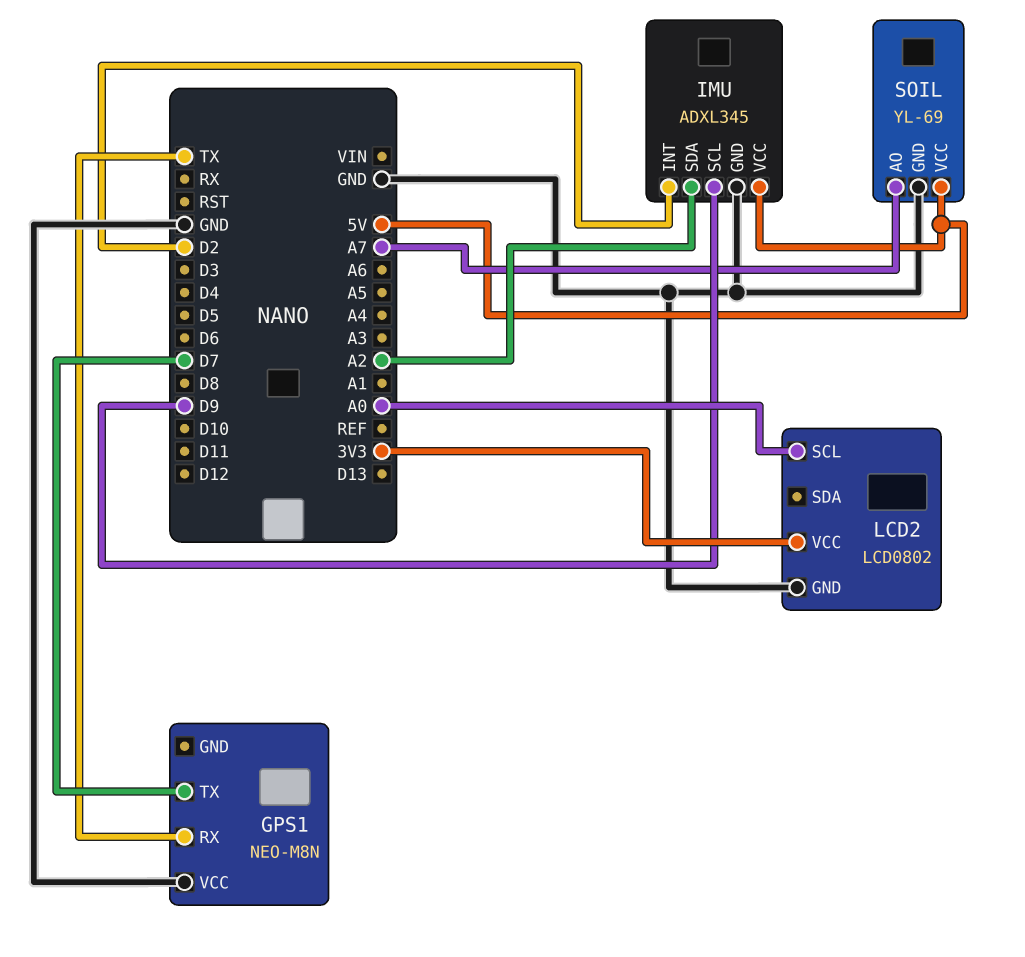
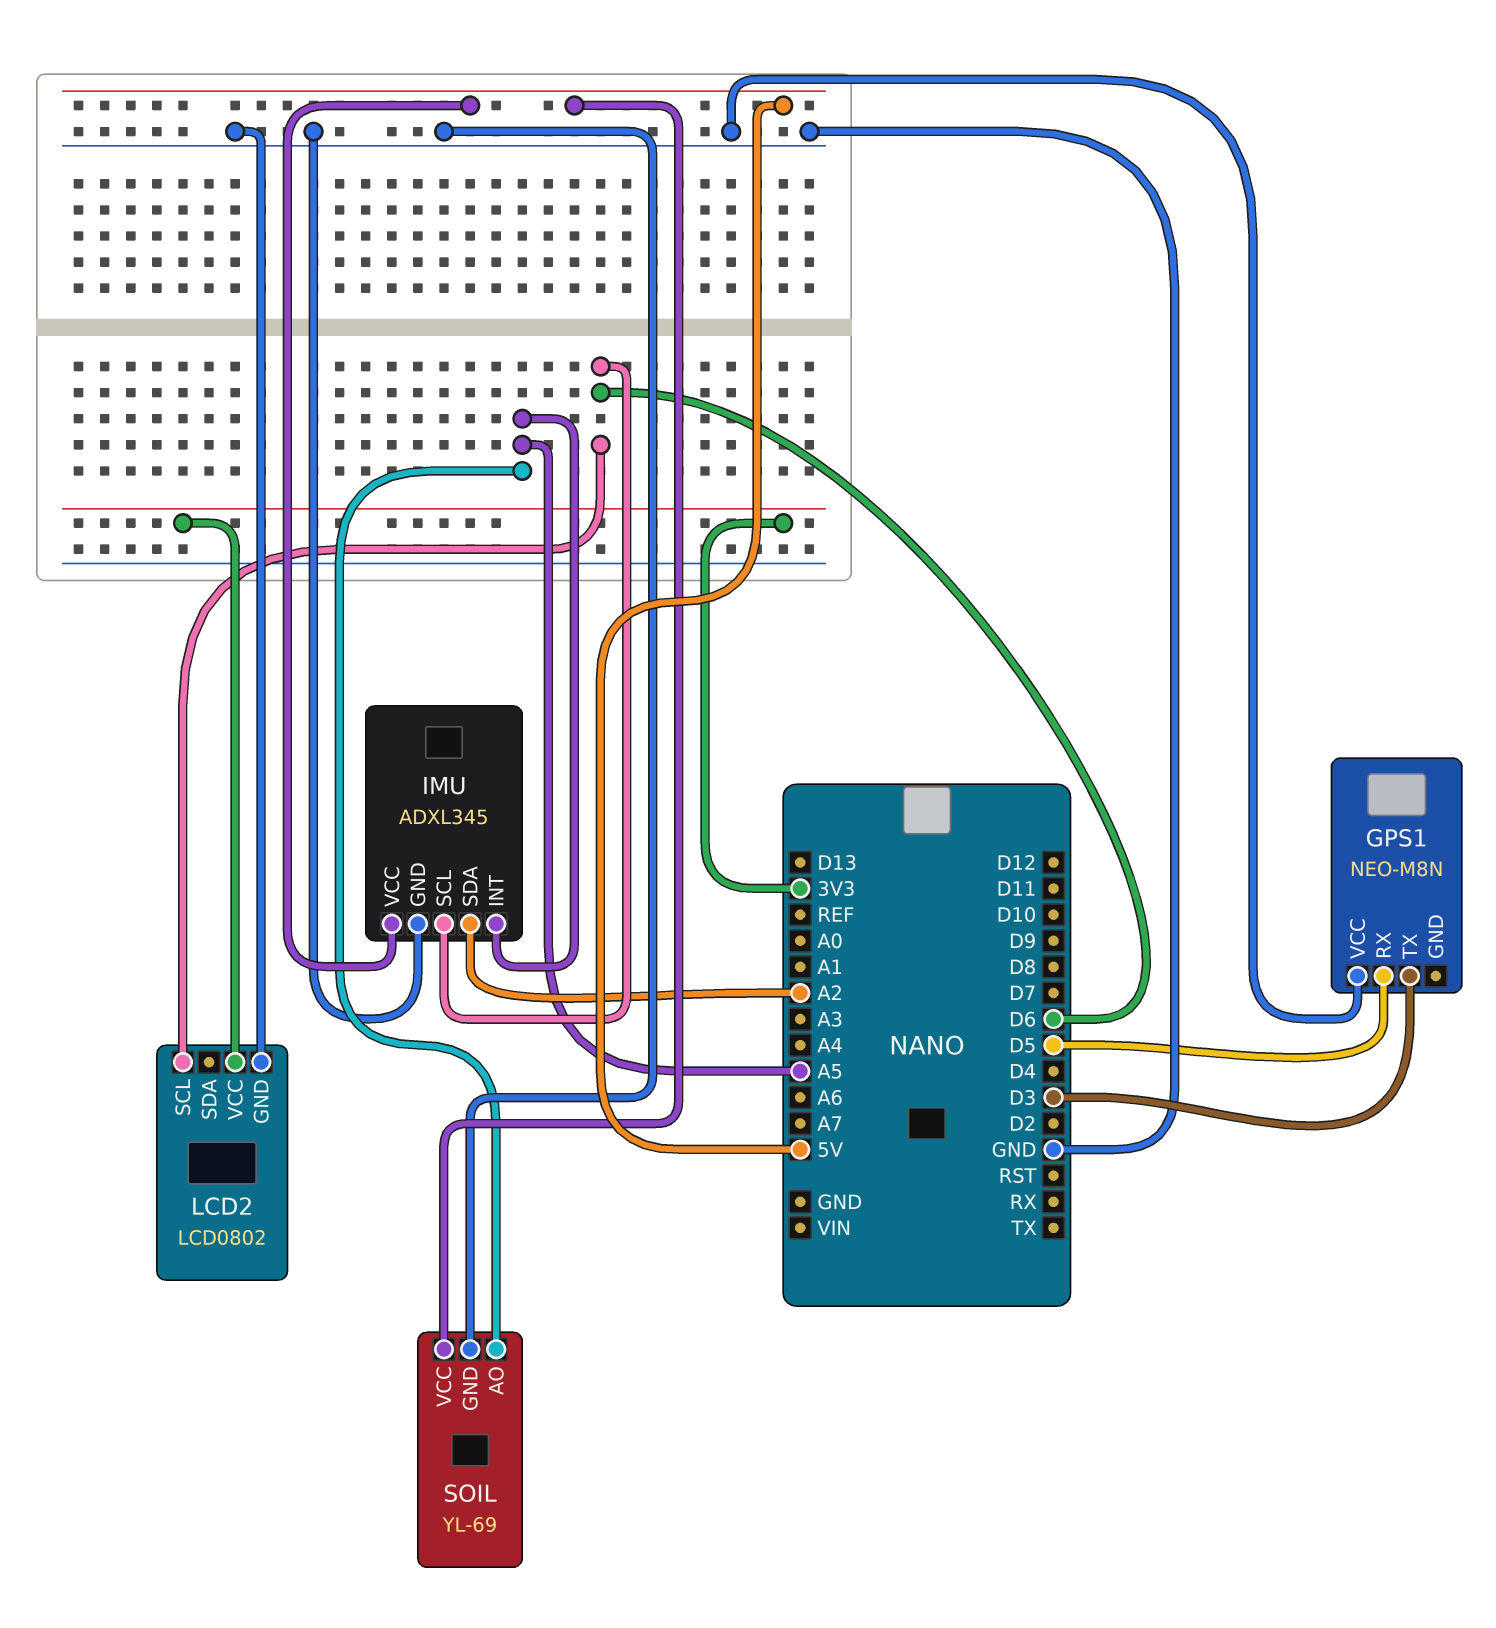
GPS1 pin RX: TX -> D5
GPS1 pin TX: D7 -> D3
IMU pin INT: D2 -> A5
IMU pin SCL: D9 -> D6
LCD2 pin SCL: A0 -> D6
SOIL pin AO: A7 -> A5

